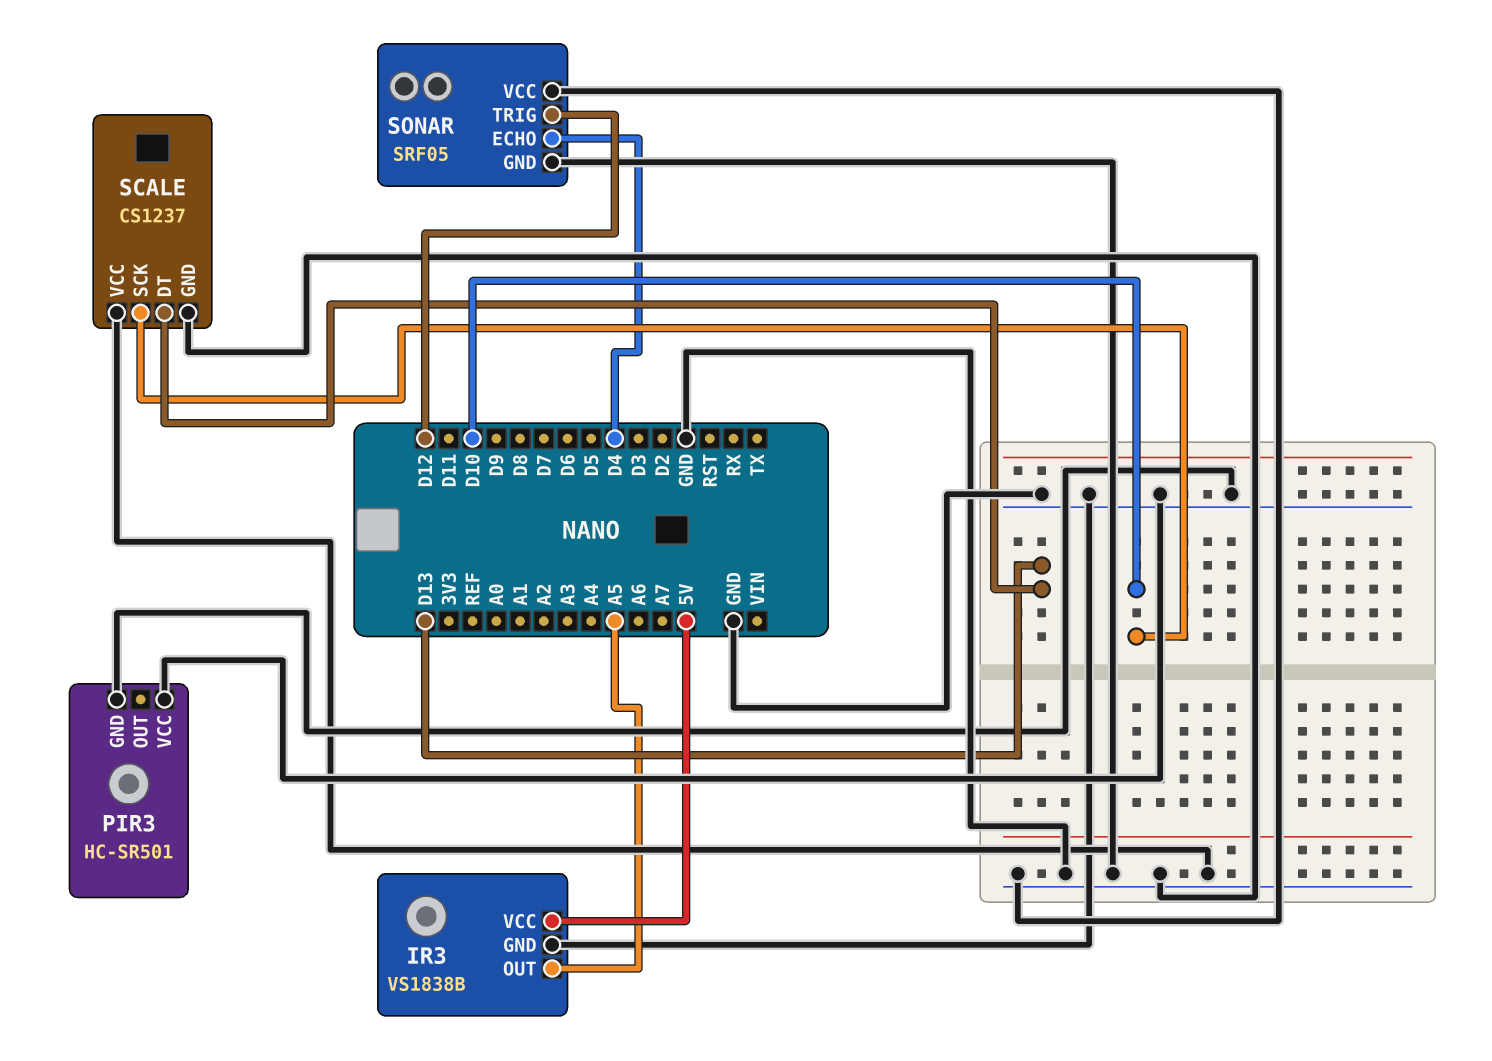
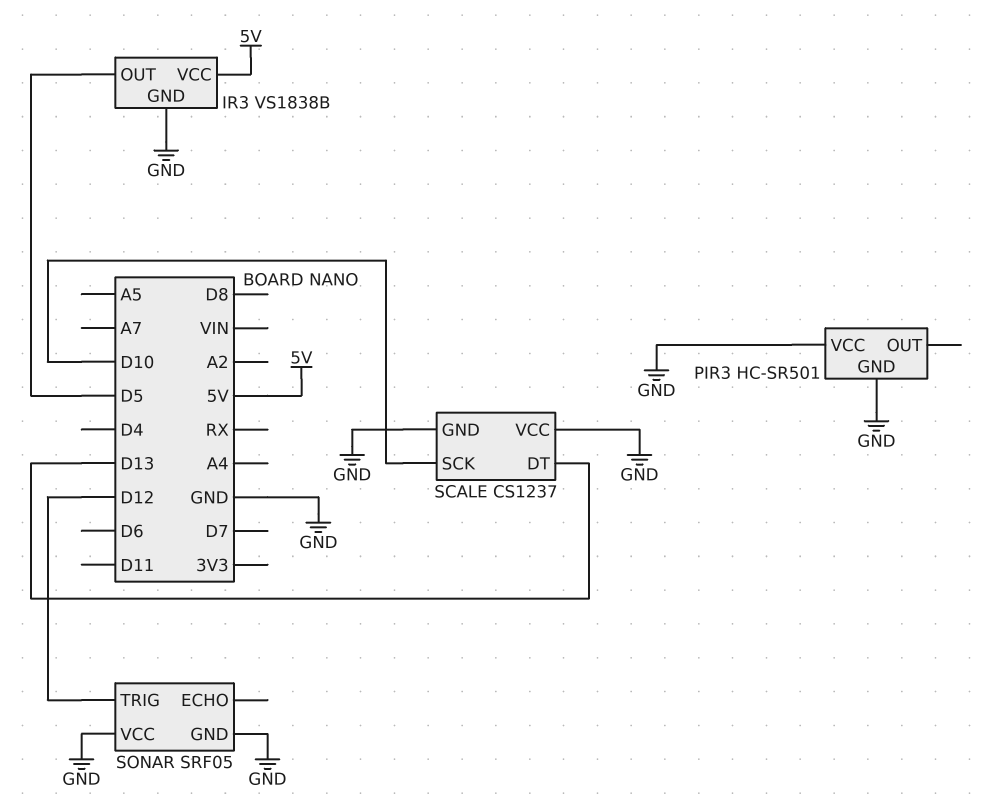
IR3 pin OUT: A5 -> D5
SONAR pin ECHO: D4 -> none

